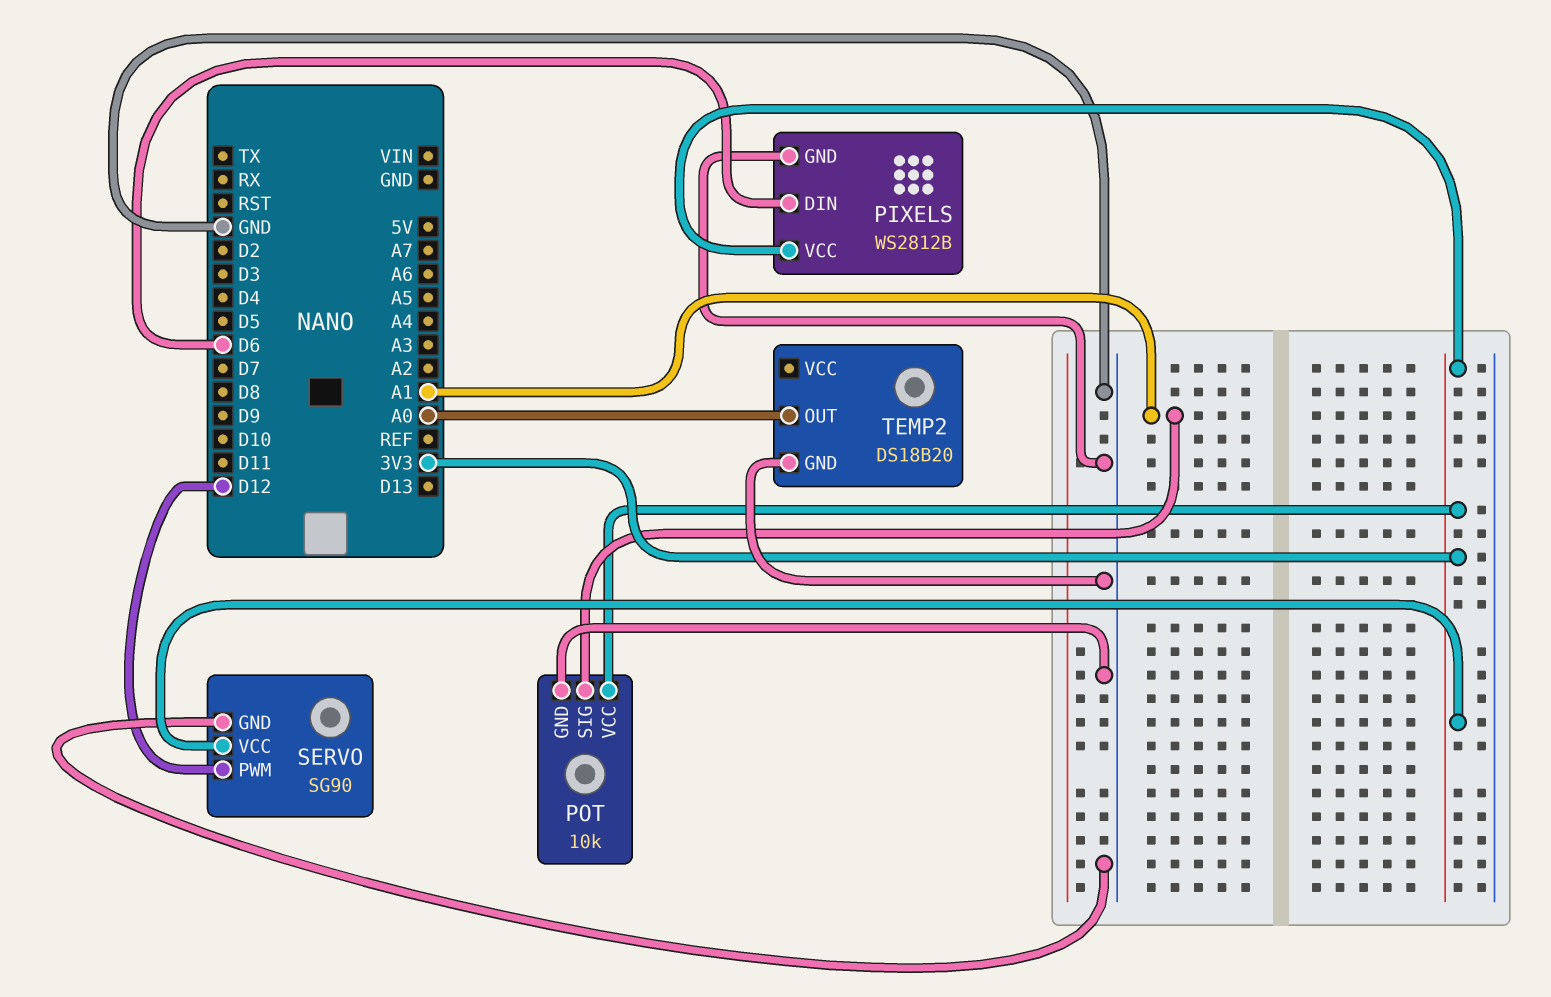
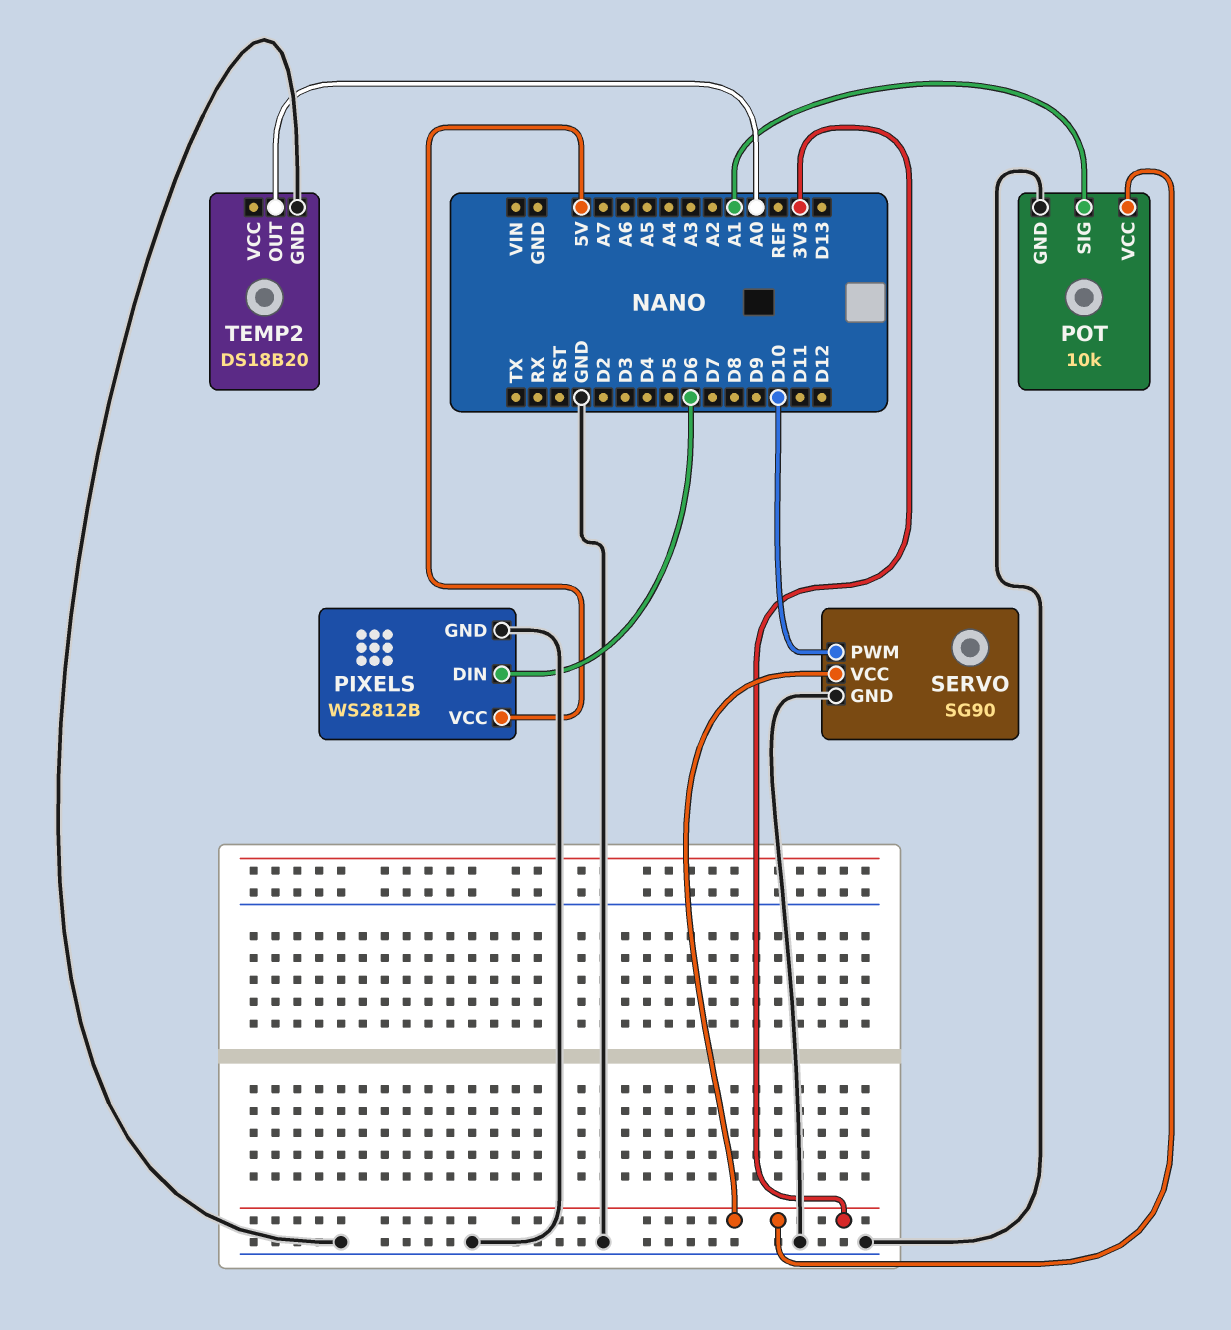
PIXELS pin VCC: 3V3 -> 5V
SERVO pin PWM: D12 -> D10

